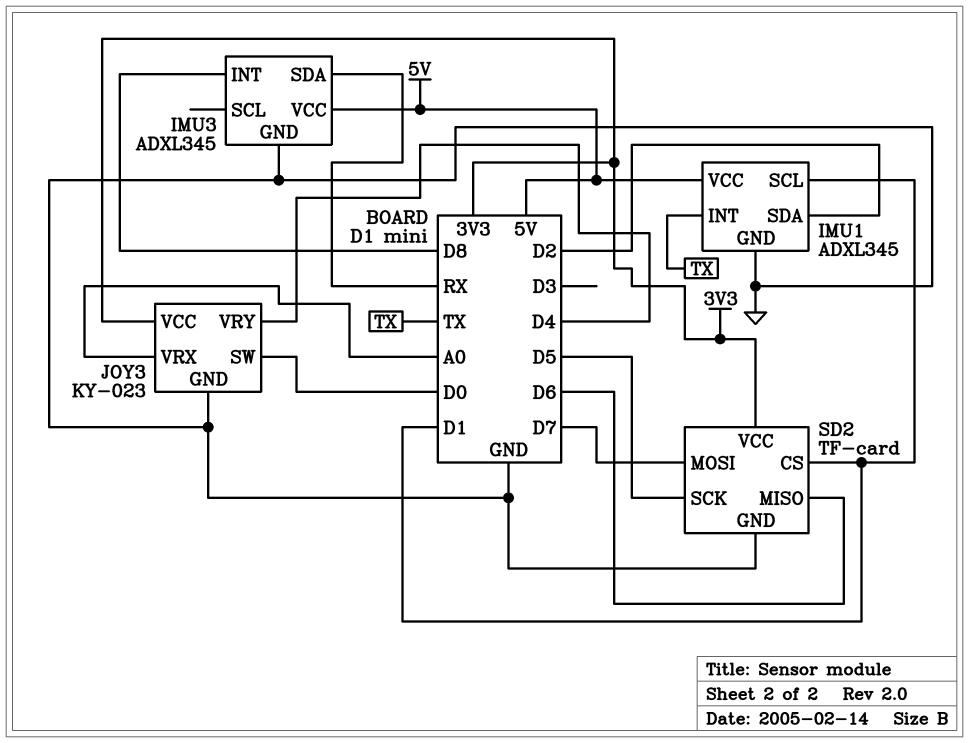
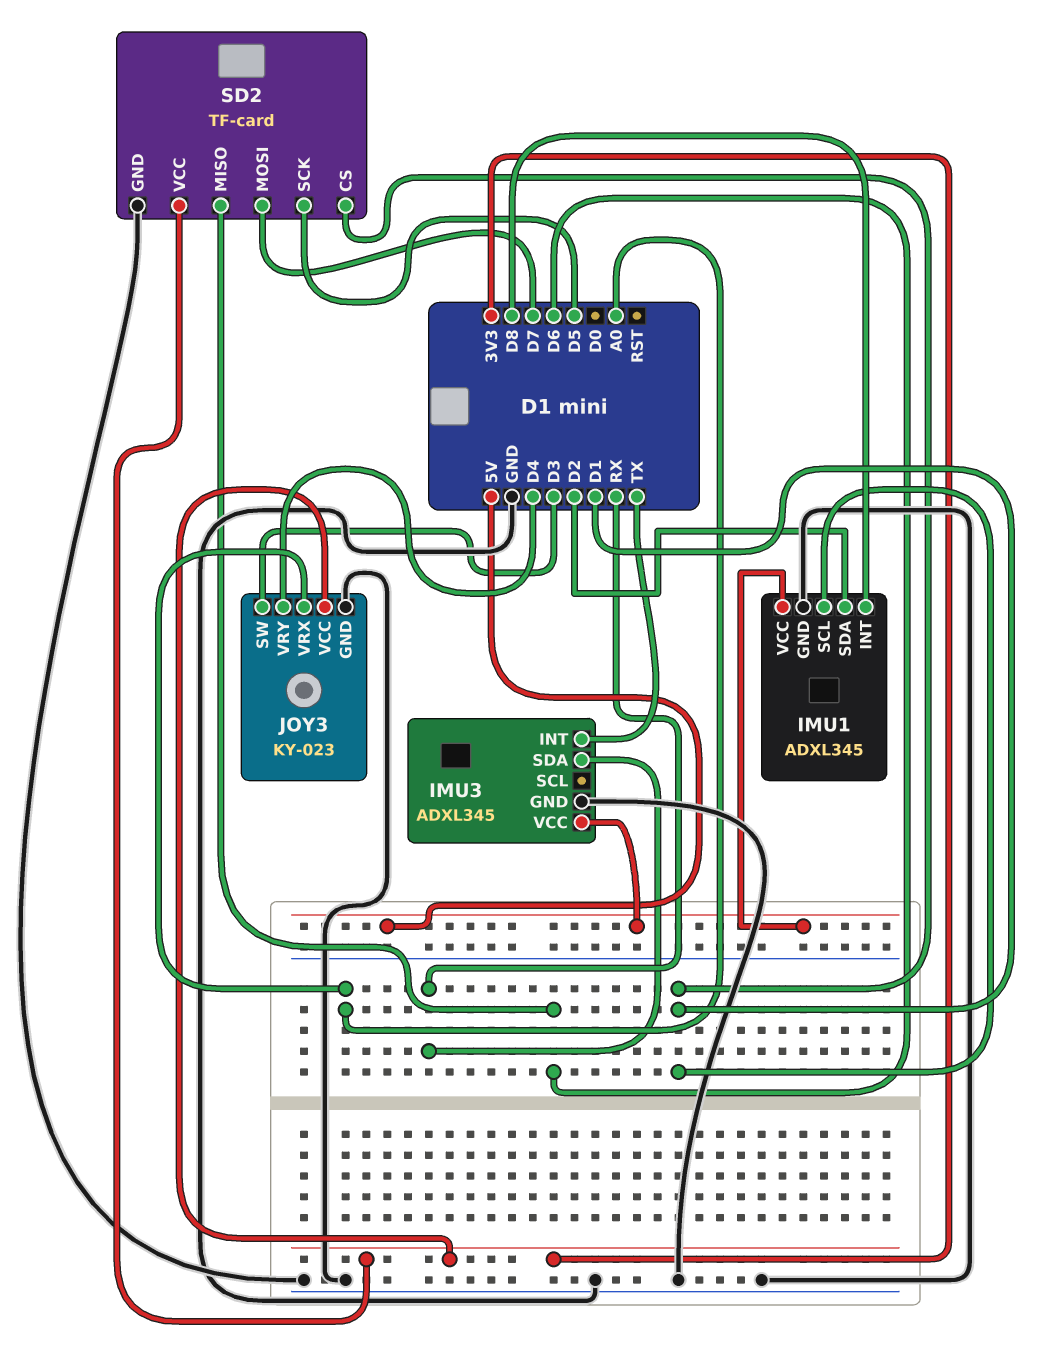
IMU1 pin INT: TX -> D8
IMU3 pin INT: D8 -> TX
JOY3 pin SW: D0 -> D3

